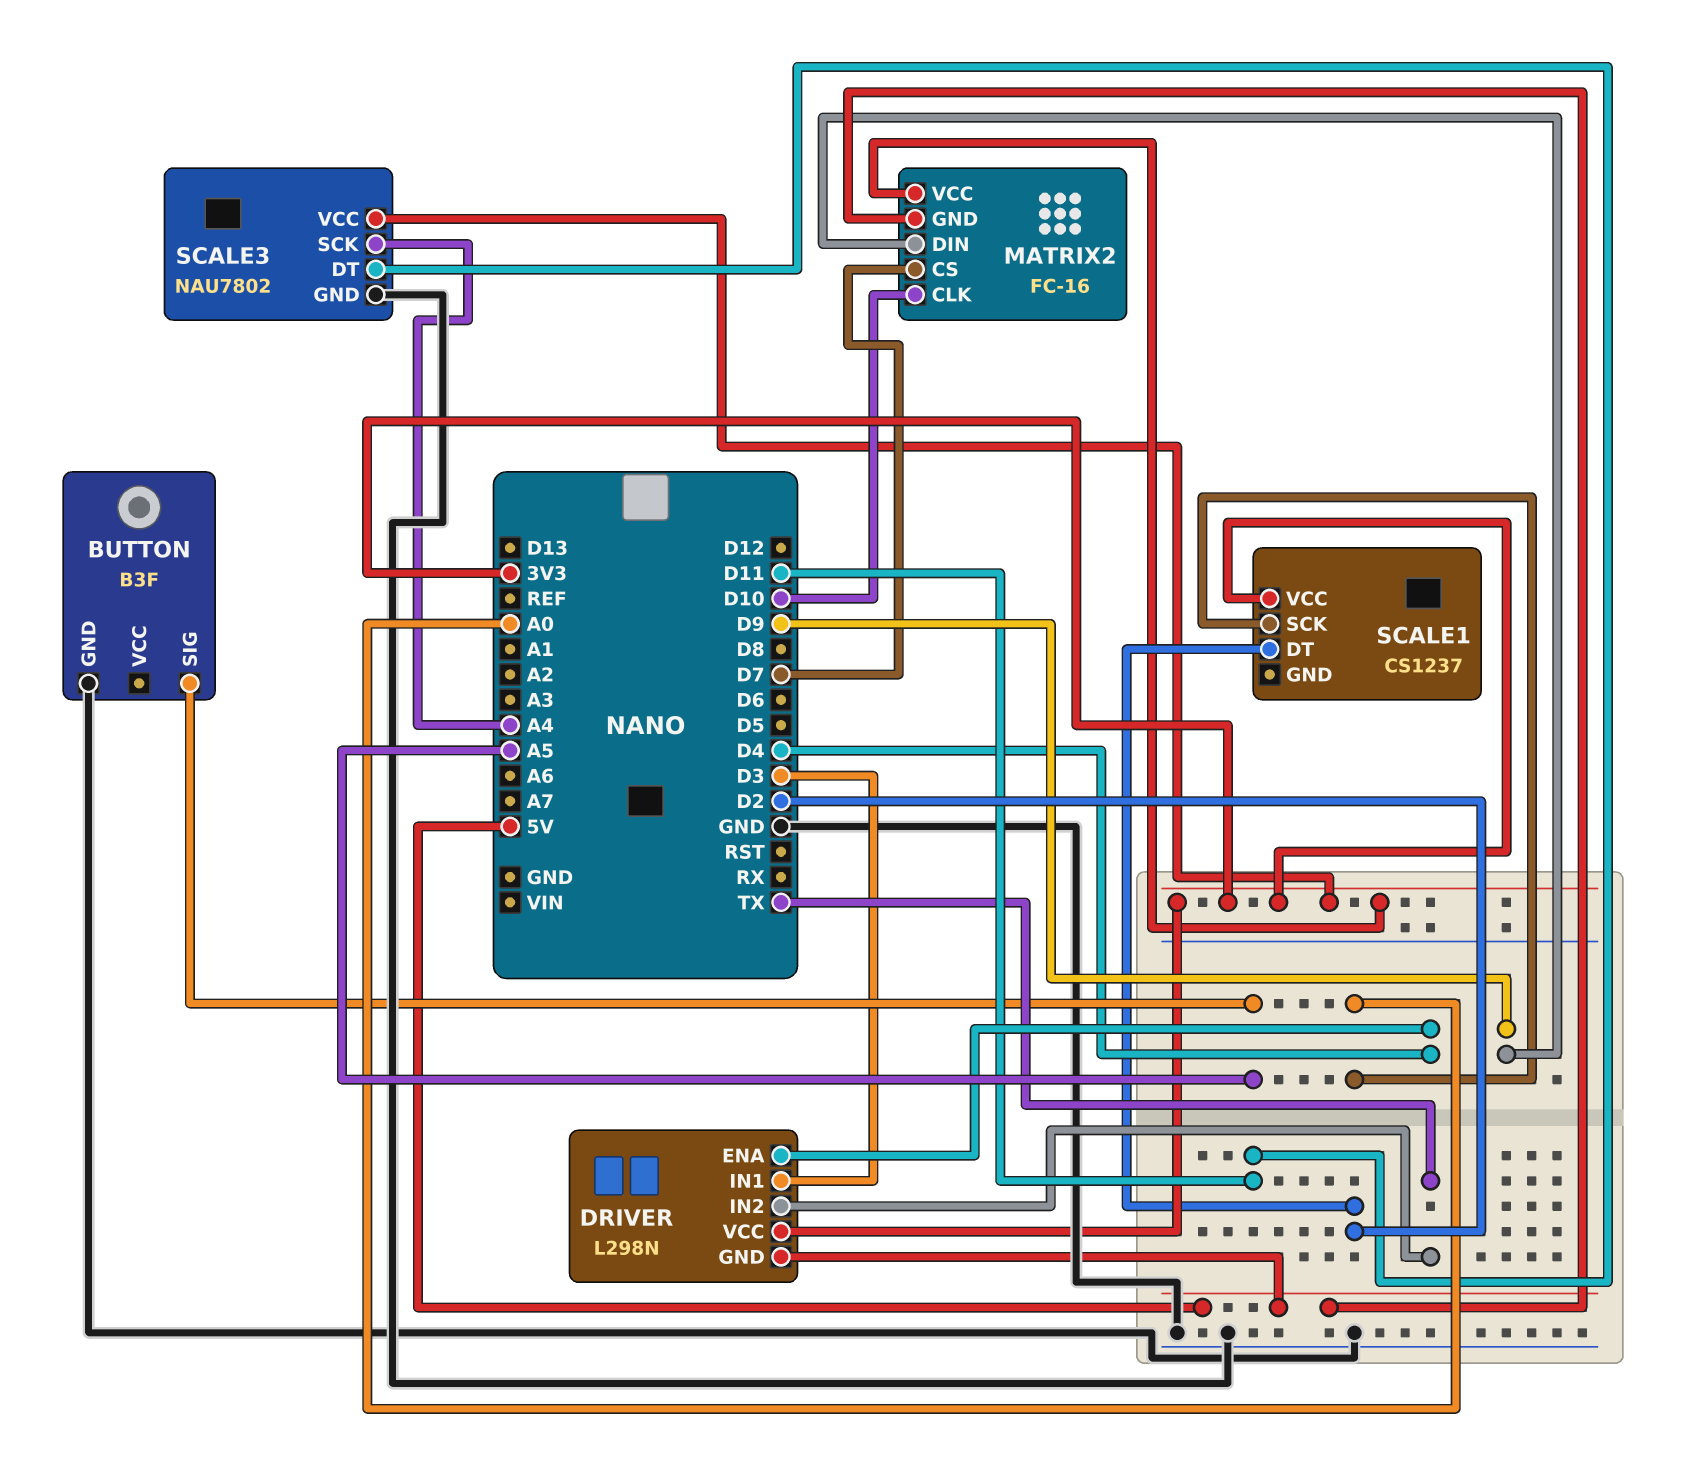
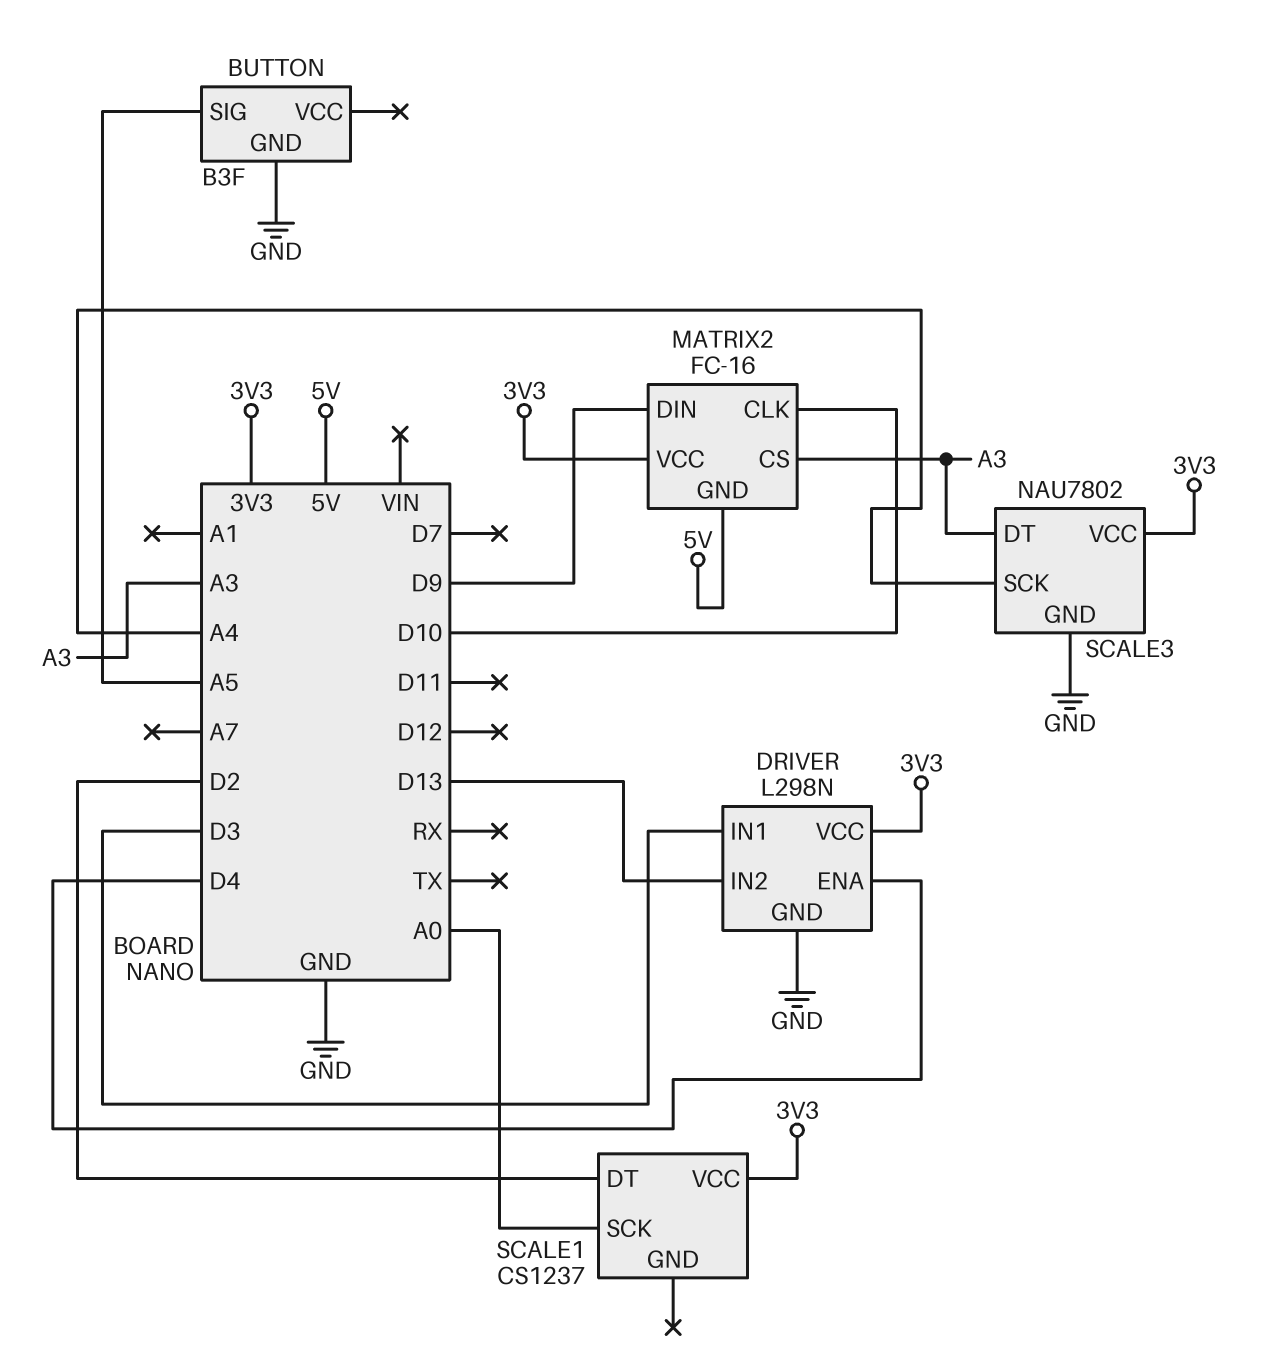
DRIVER pin GND: 5V -> GND
DRIVER pin IN2: TX -> D13
MATRIX2 pin CS: D7 -> A3
SCALE3 pin DT: D11 -> A3

